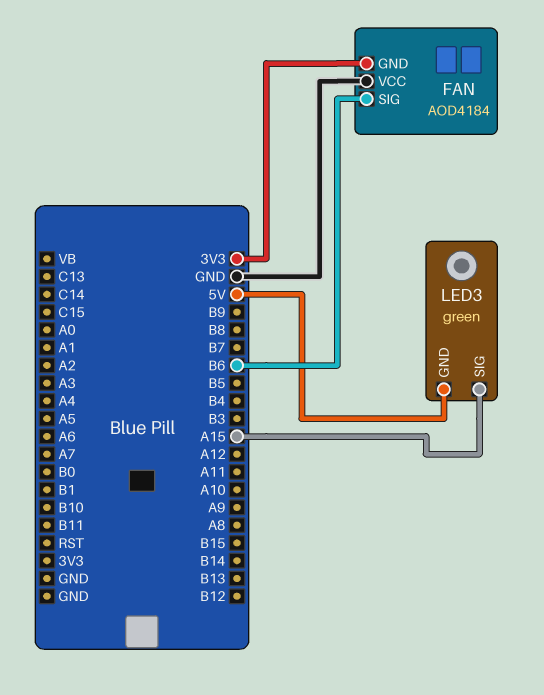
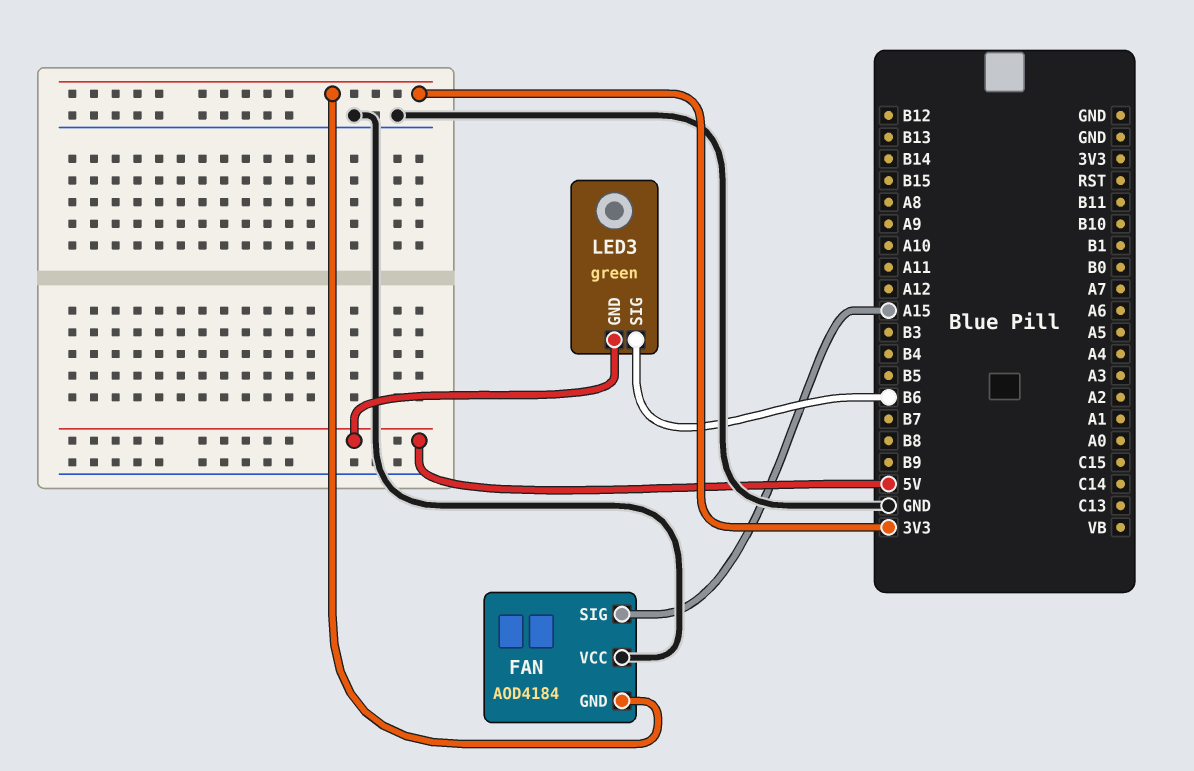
FAN pin SIG: B6 -> A15
LED3 pin SIG: A15 -> B6

